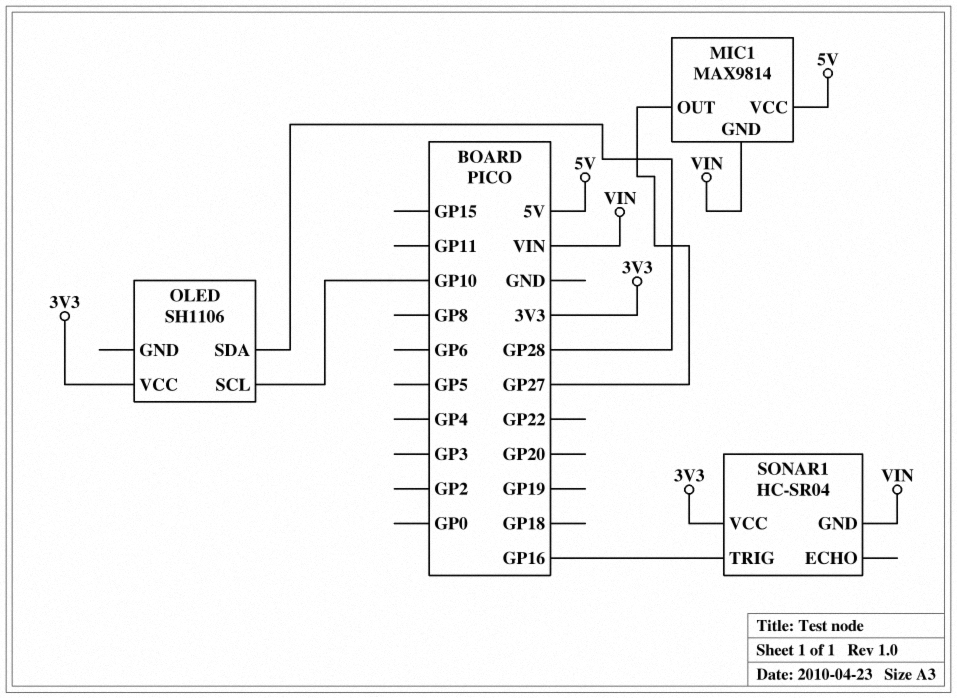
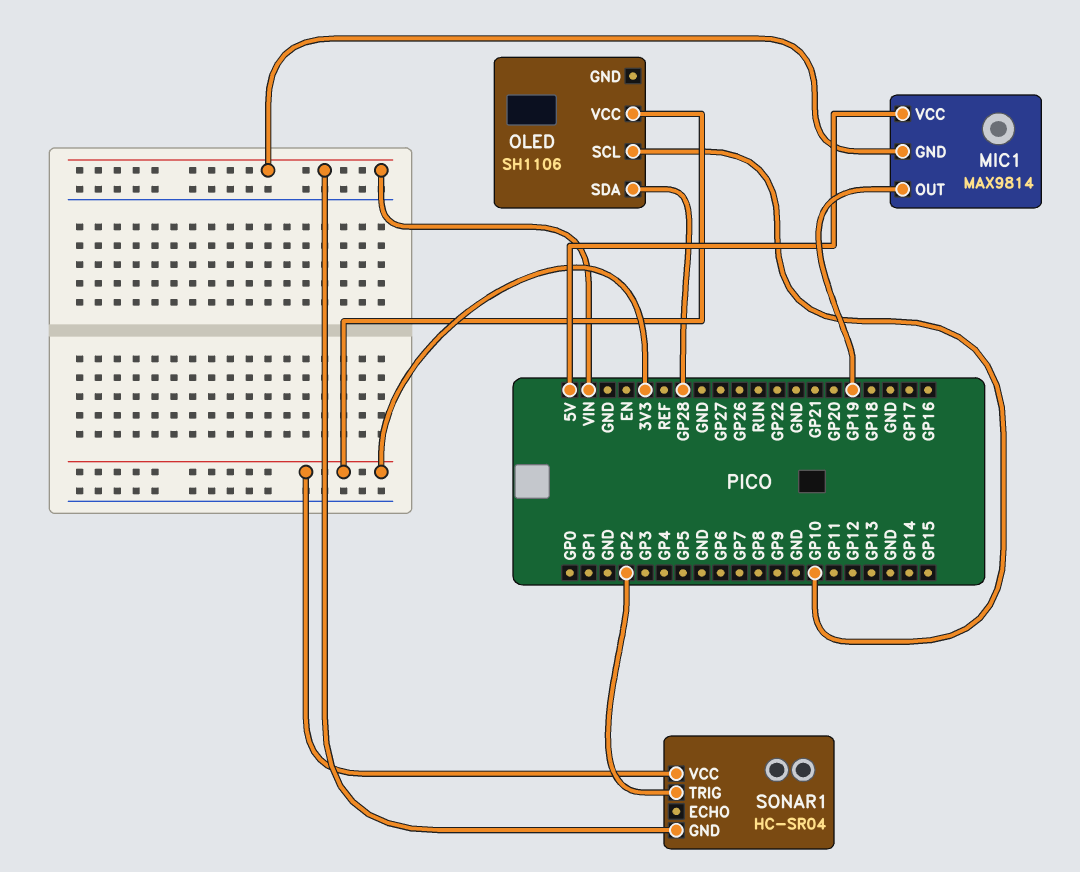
MIC1 pin OUT: GP27 -> GP19
SONAR1 pin TRIG: GP16 -> GP2

